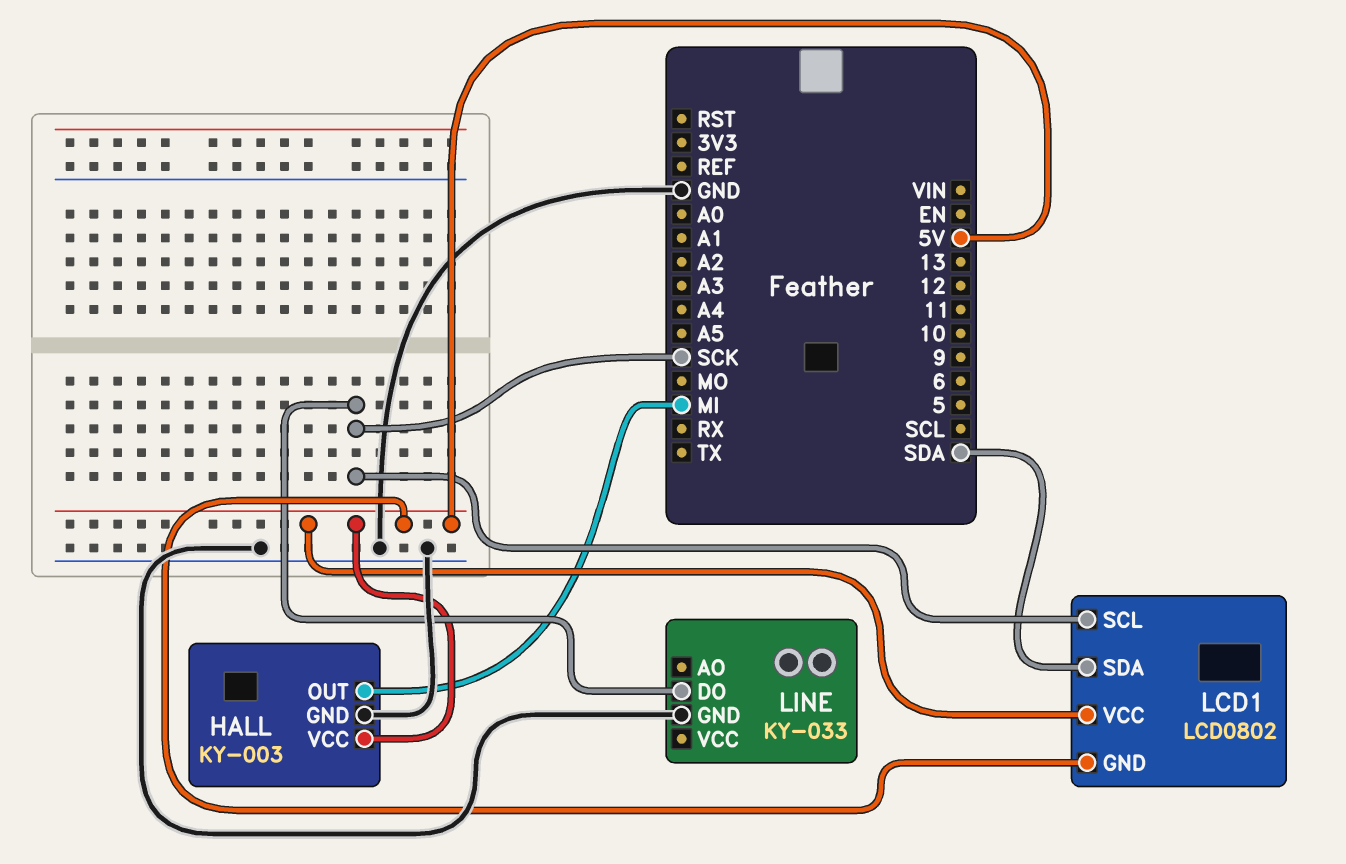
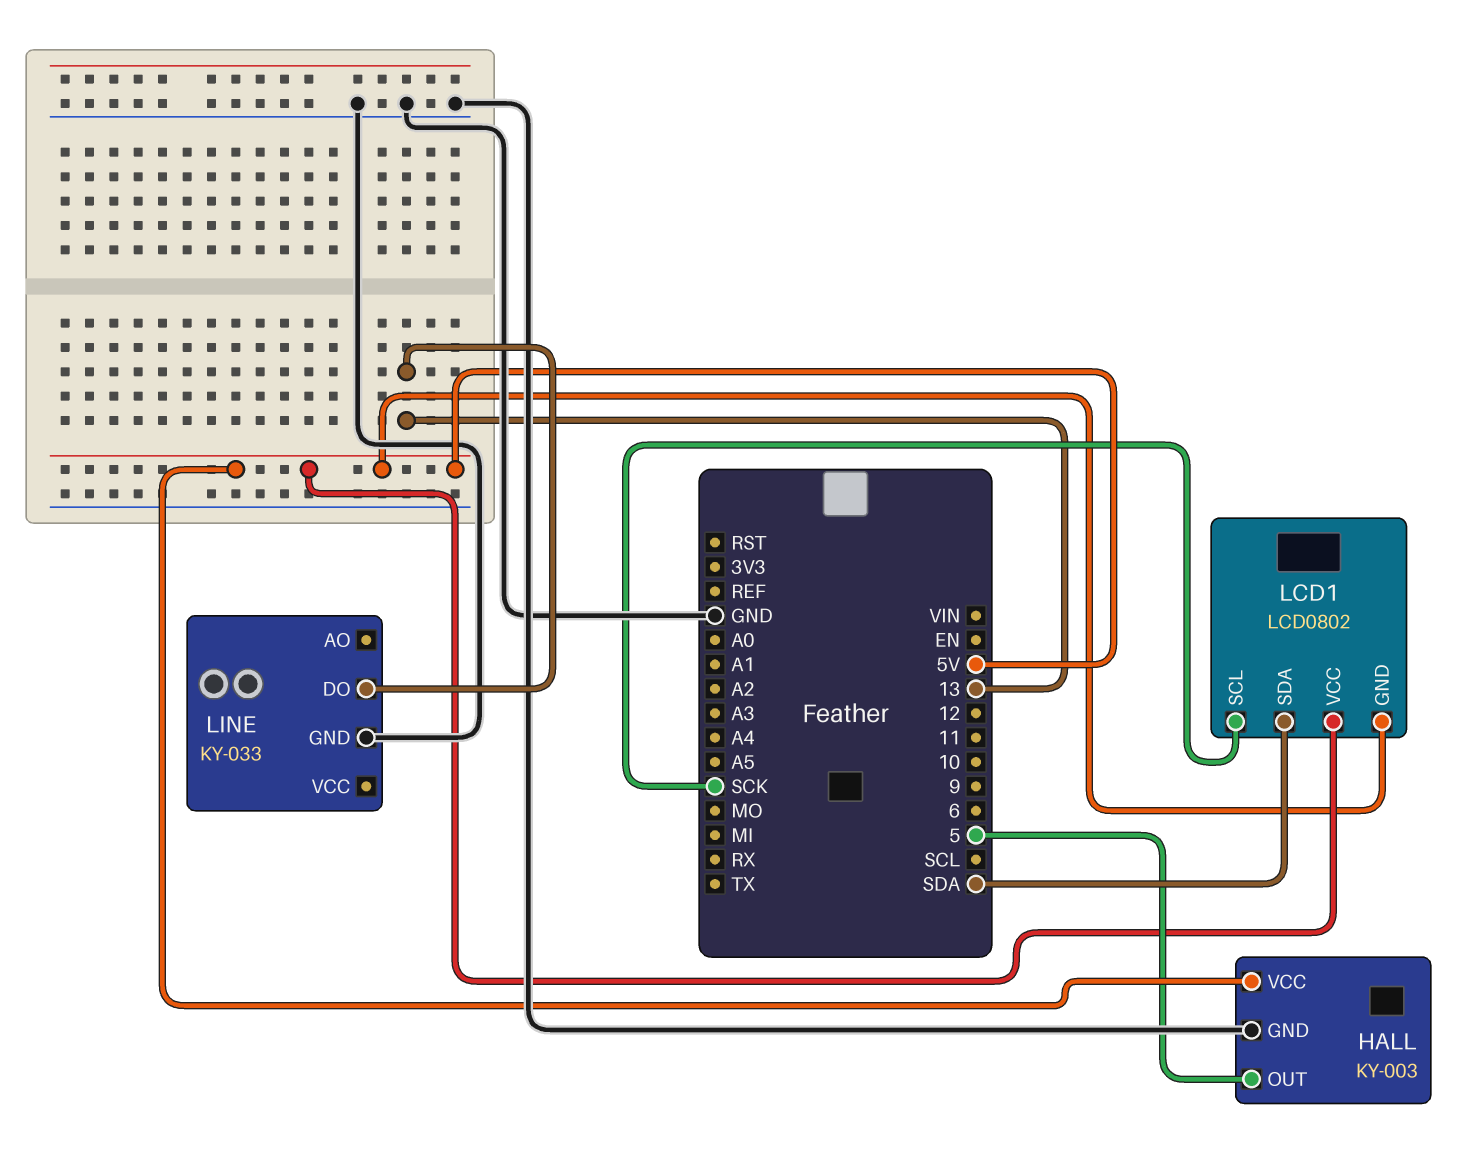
HALL pin OUT: MI -> 5
LINE pin DO: SCK -> 13

